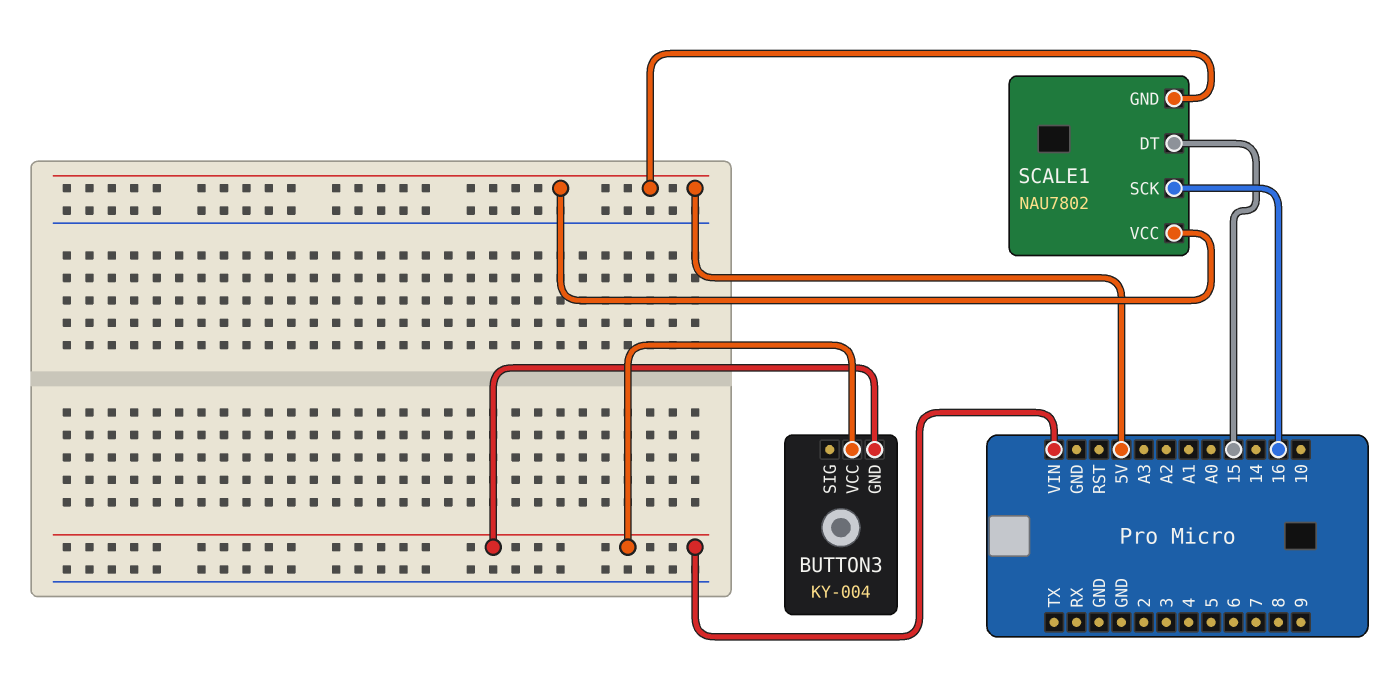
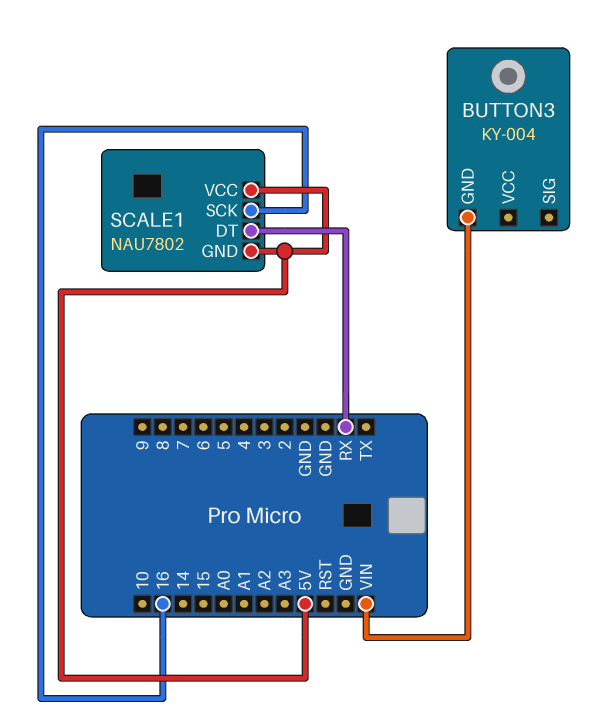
BUTTON3 pin VCC: VIN -> none
SCALE1 pin DT: 15 -> RX

